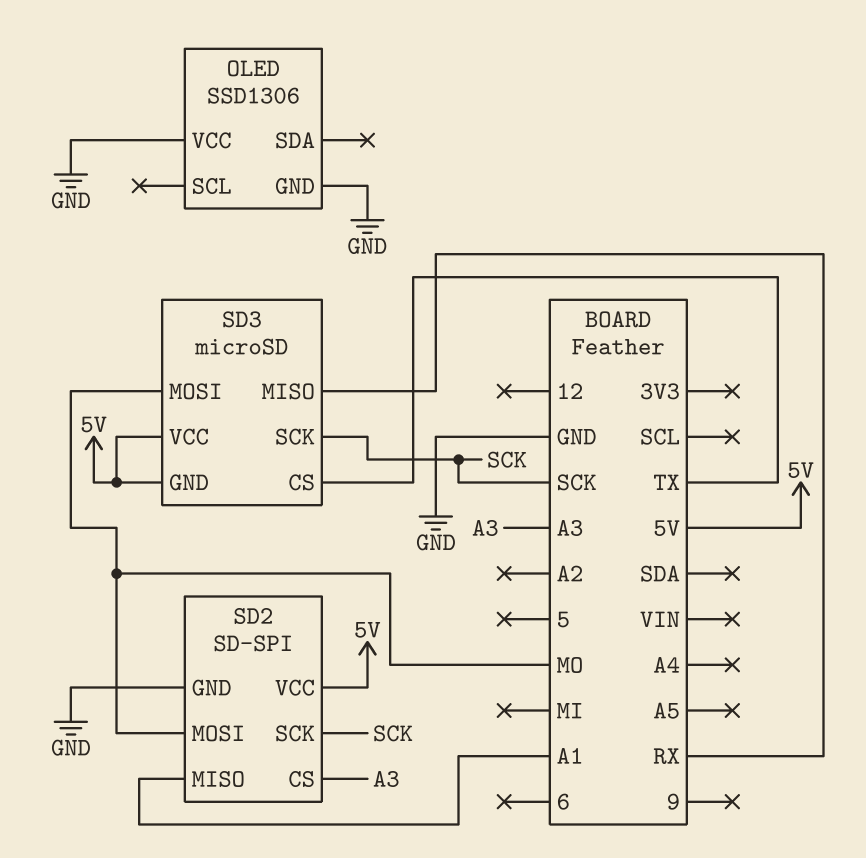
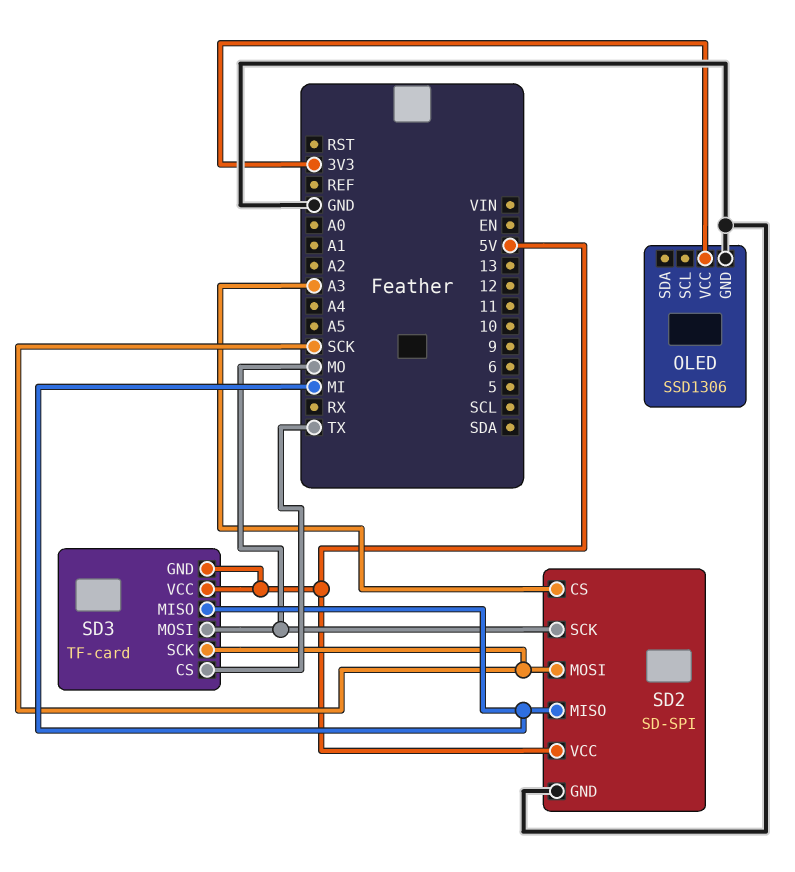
OLED pin VCC: GND -> 3V3
SD2 pin MISO: A1 -> MI
SD2 pin MOSI: MO -> SCK
SD2 pin SCK: SCK -> MO
SD3: microSD -> TF-card
SD3 pin MISO: RX -> MI

